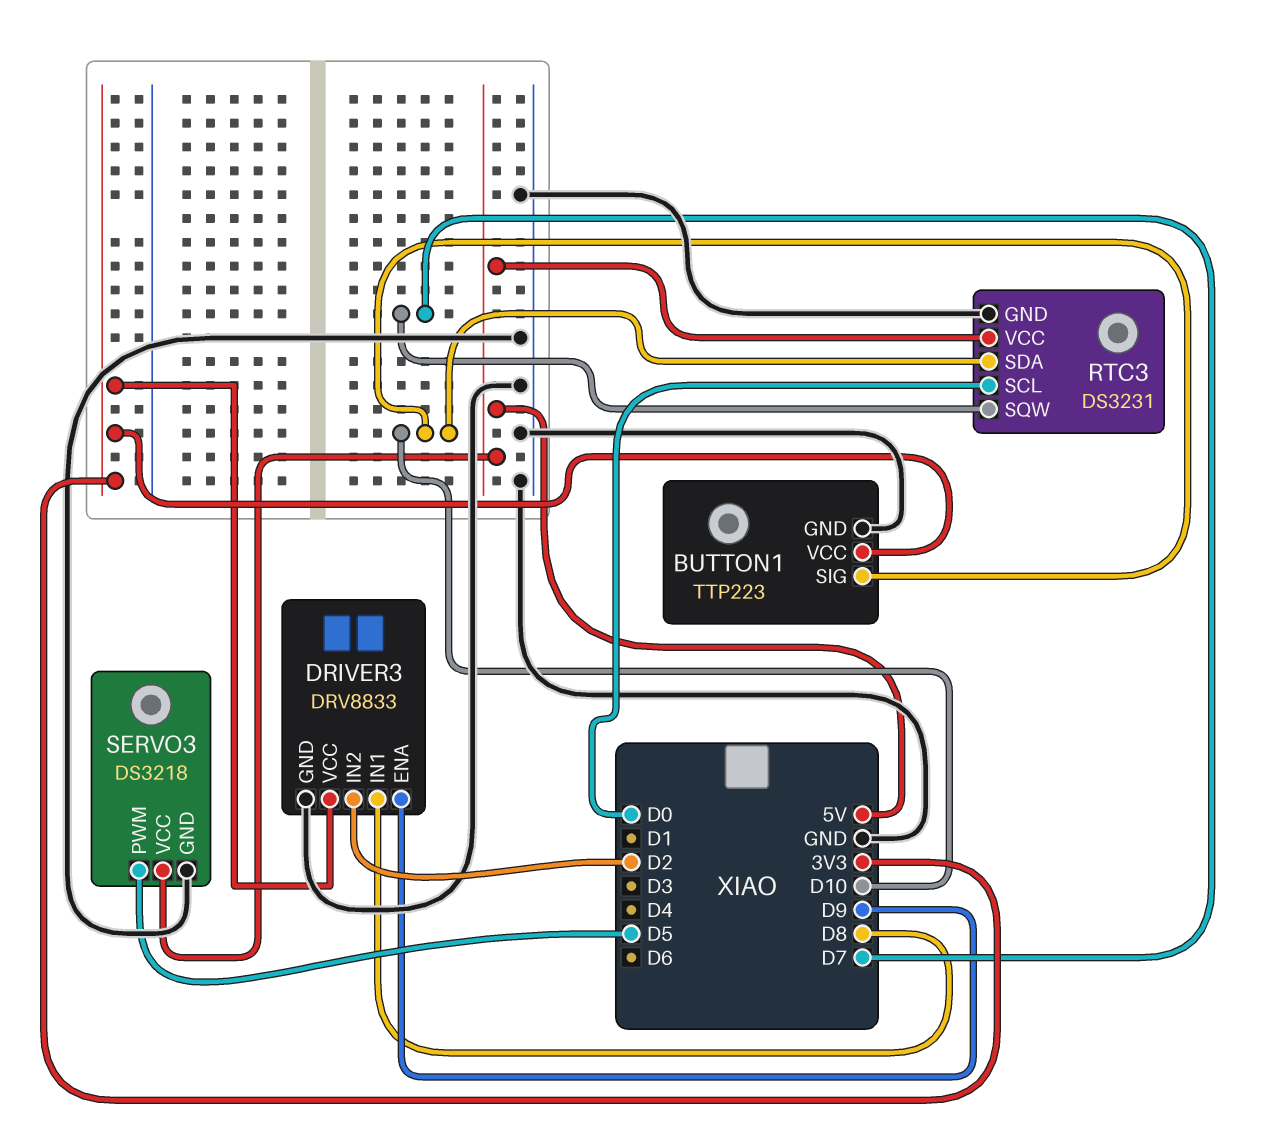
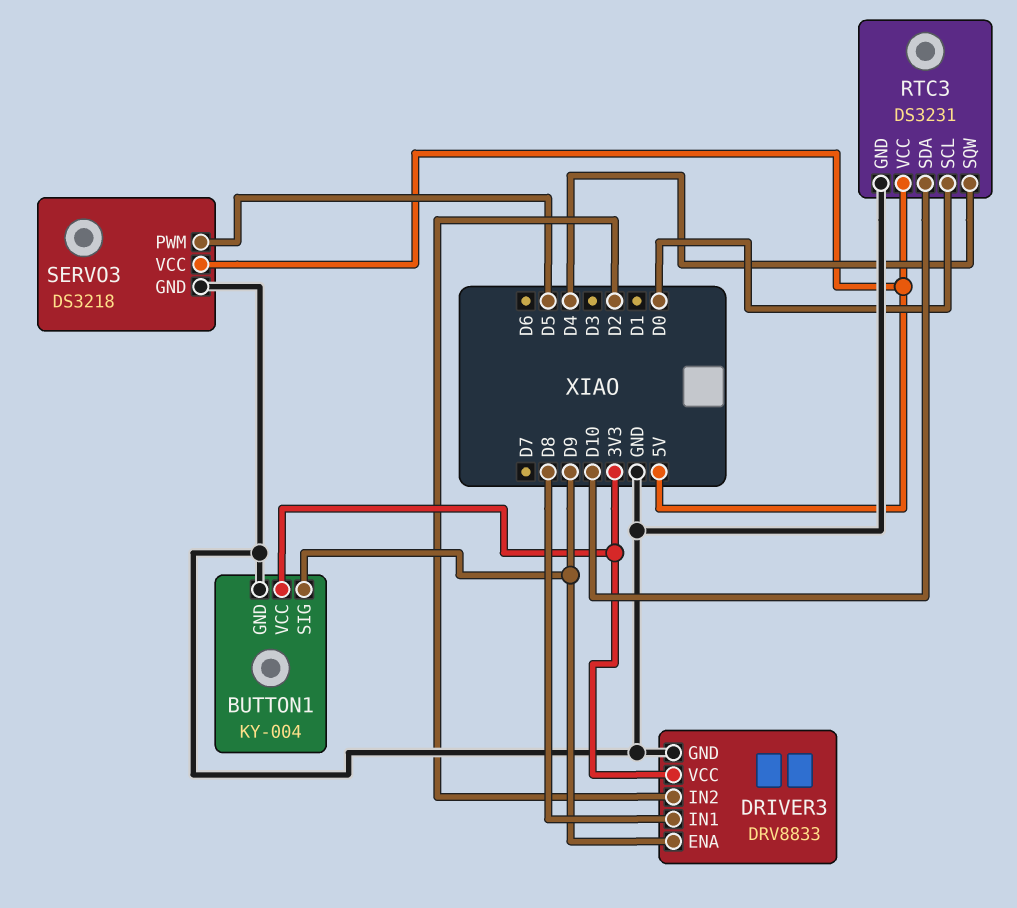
BUTTON1: TTP223 -> KY-004
BUTTON1 pin SIG: D10 -> D9
RTC3 pin SQW: D7 -> D4

